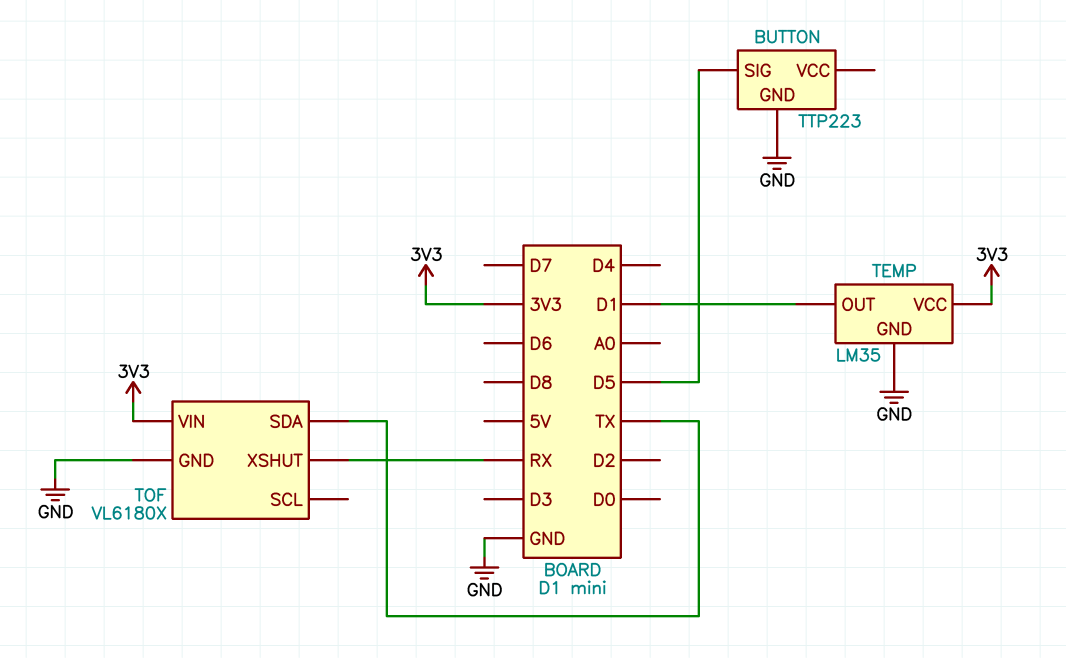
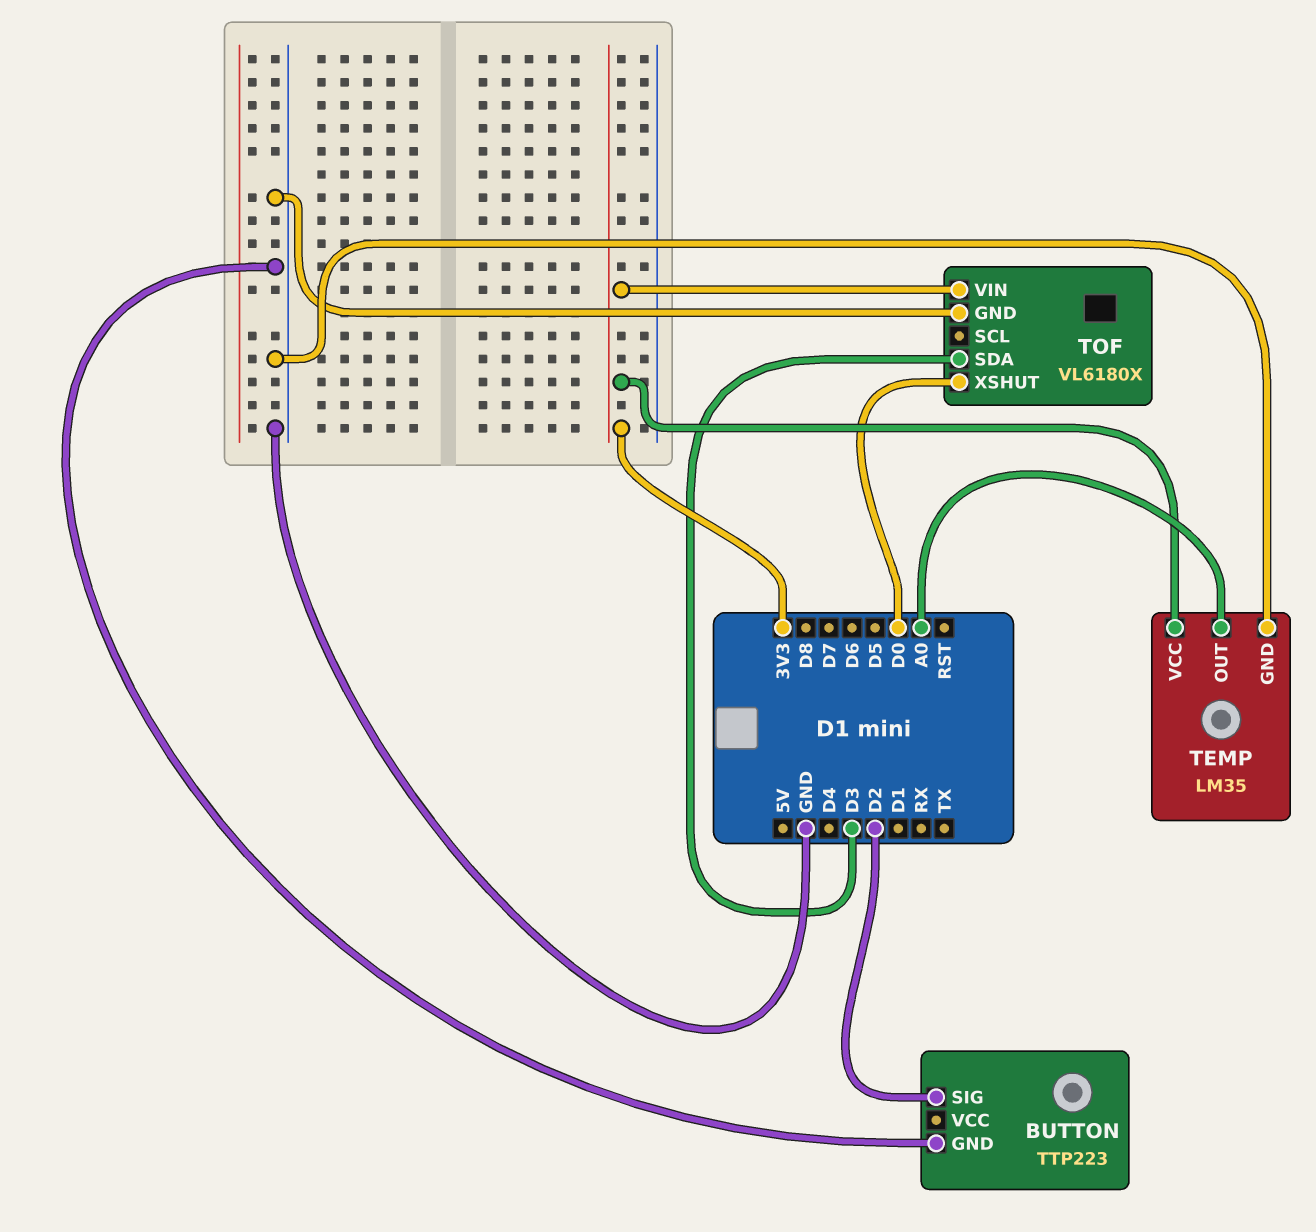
BUTTON pin SIG: D5 -> D2
TEMP pin OUT: D1 -> A0
TOF pin SDA: TX -> D3
TOF pin XSHUT: RX -> D0

